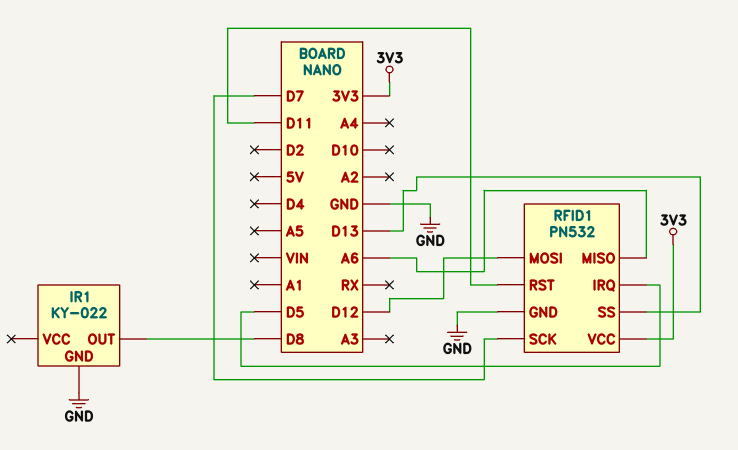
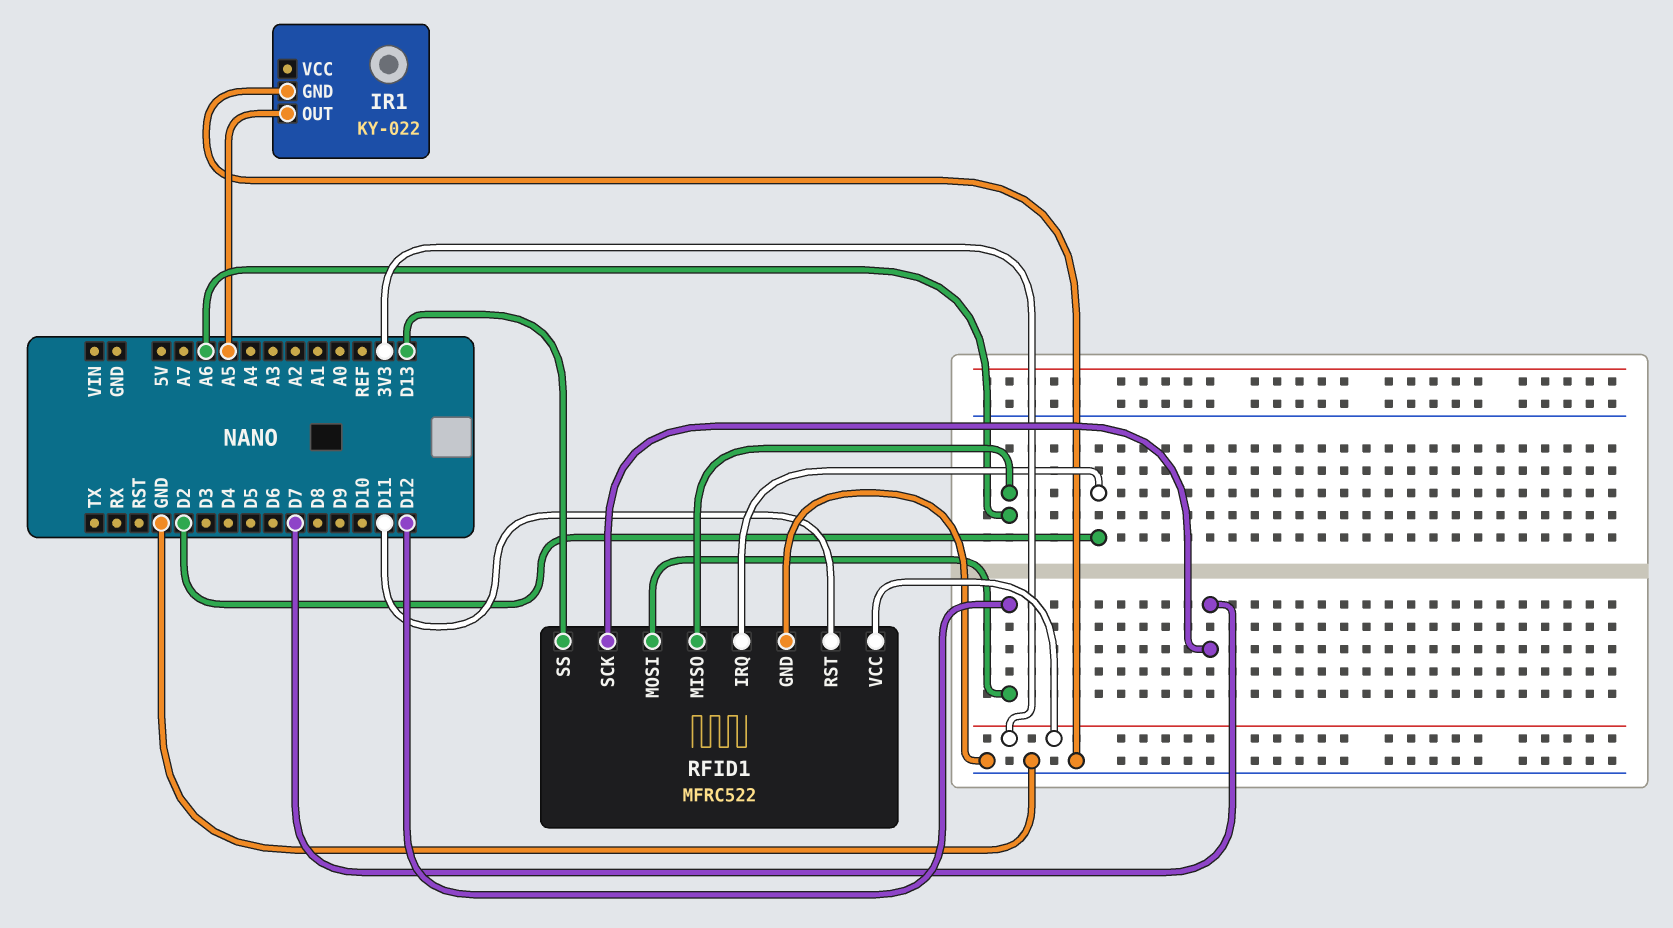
IR1 pin OUT: D8 -> A5
RFID1: PN532 -> MFRC522
RFID1 pin IRQ: D5 -> D2

